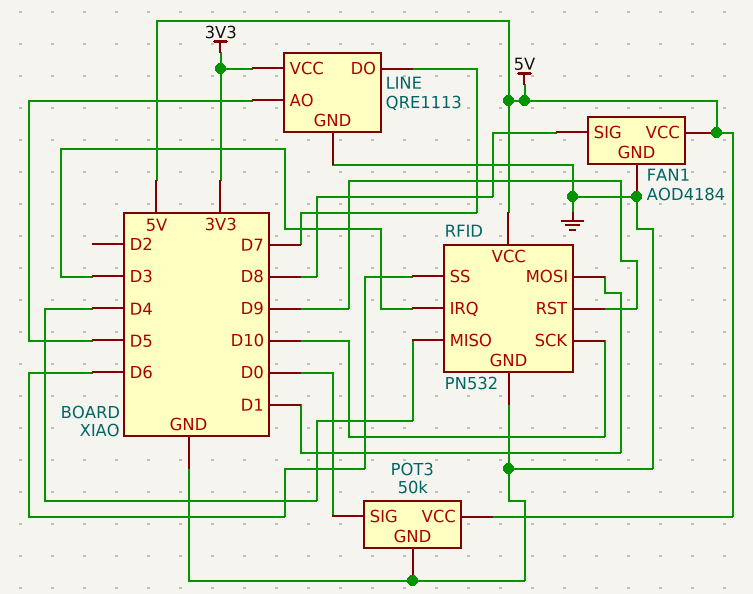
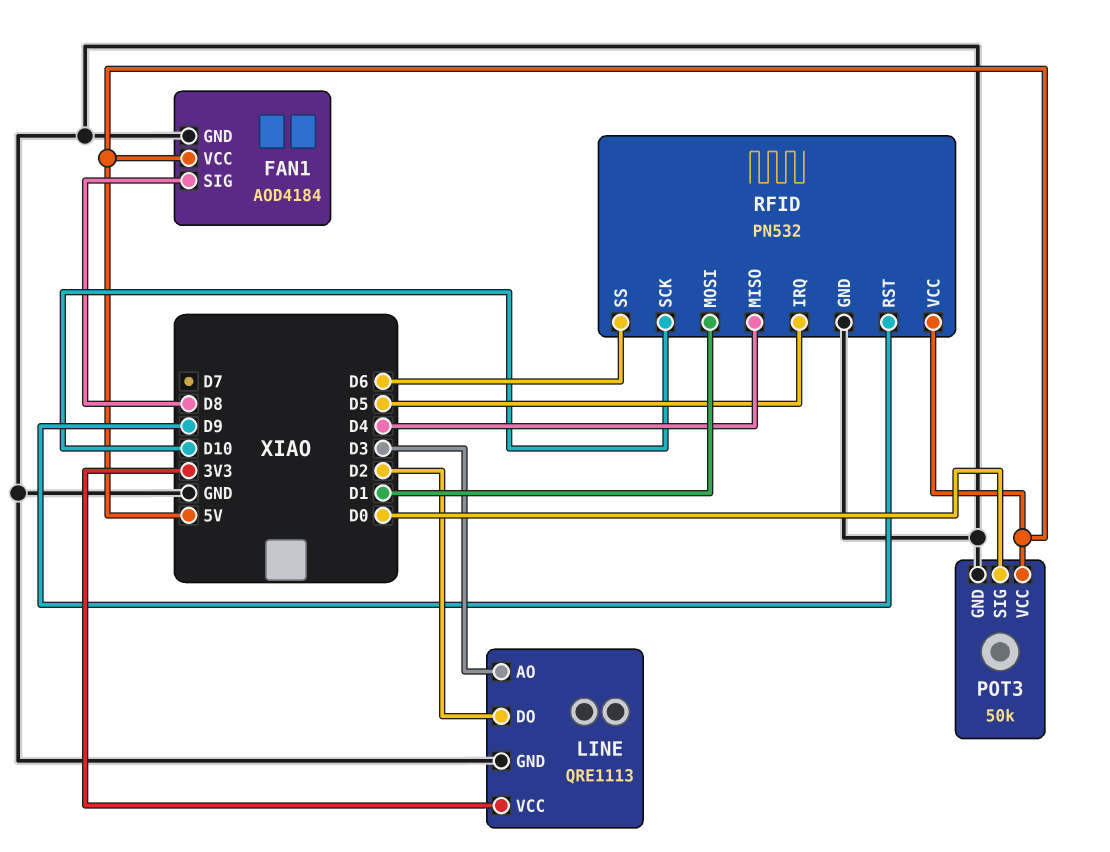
LINE pin AO: D5 -> D3
LINE pin DO: D7 -> D2
RFID pin IRQ: D3 -> D5

